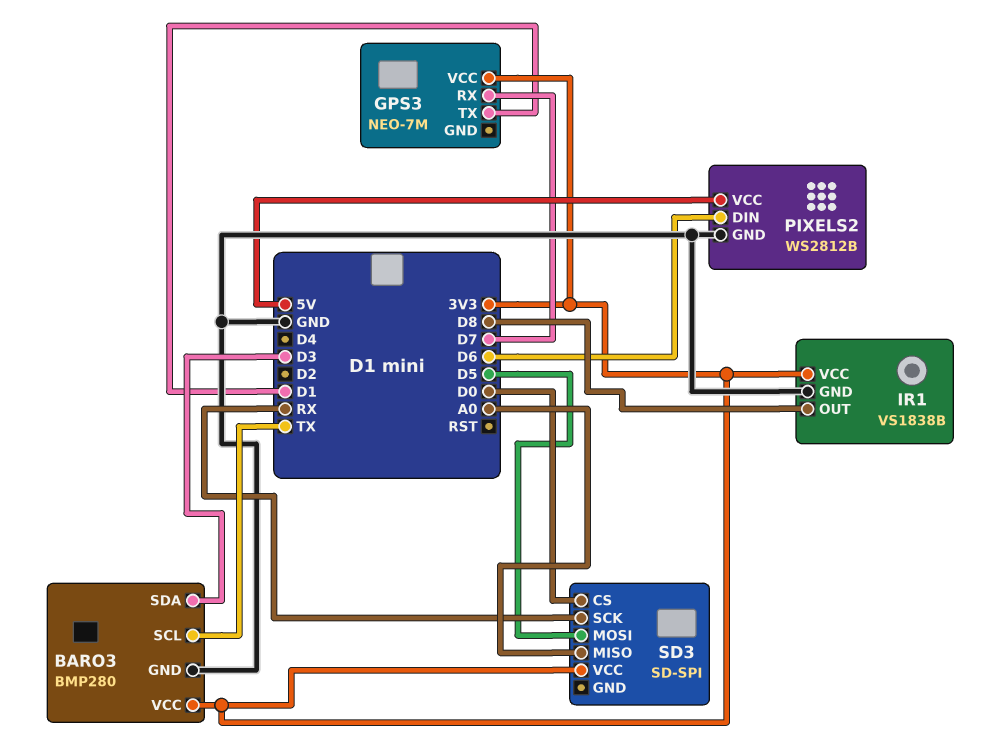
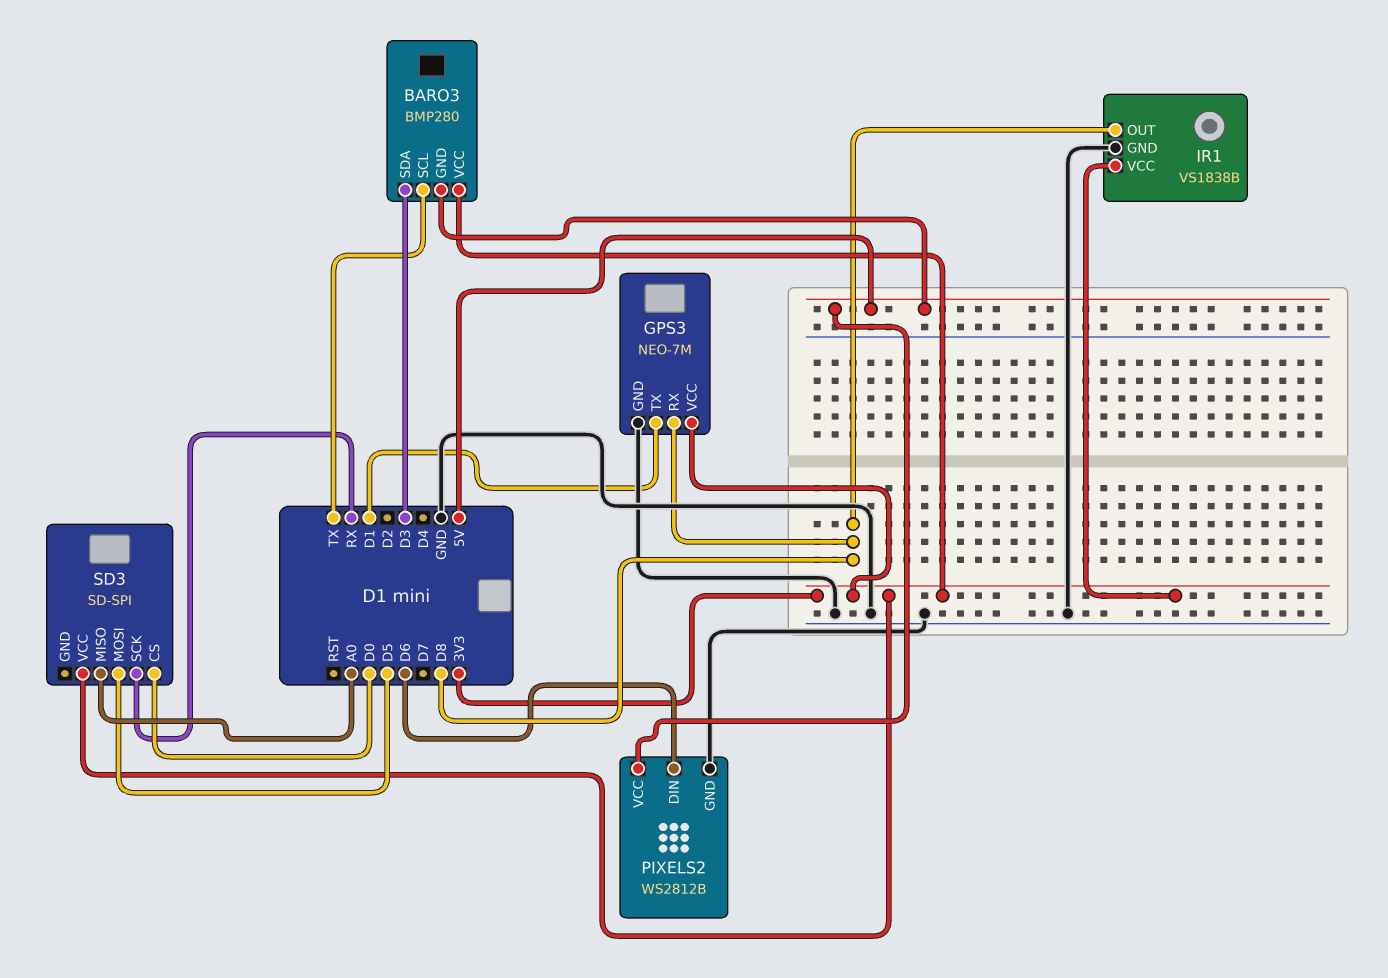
BARO3 pin GND: GND -> 5V
GPS3 pin GND: none -> GND
GPS3 pin RX: D7 -> D8

